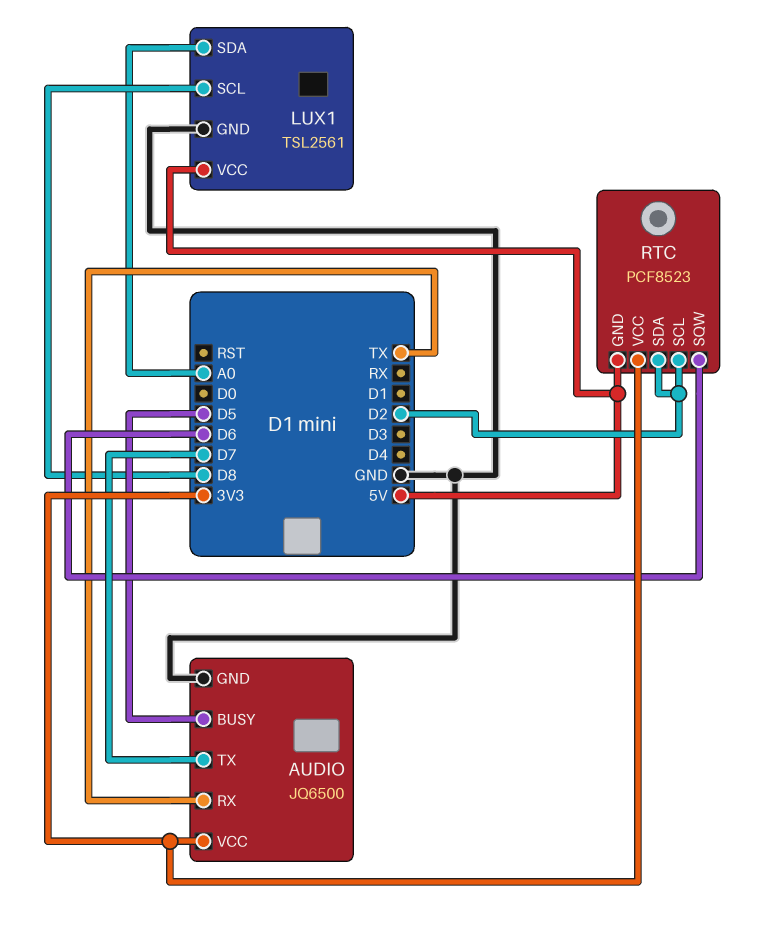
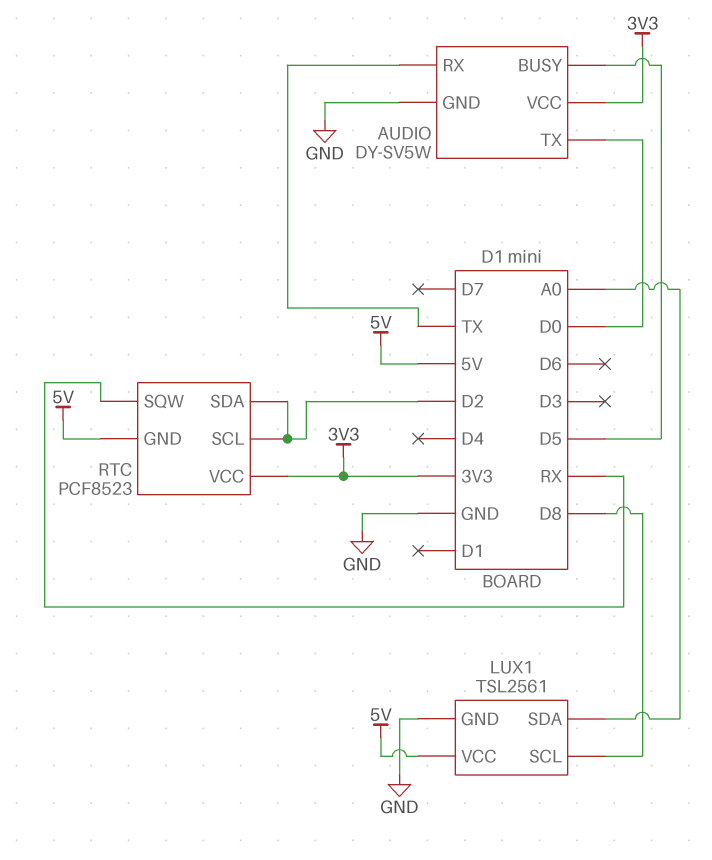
AUDIO: JQ6500 -> DY-SV5W
AUDIO pin TX: D7 -> D0
RTC pin SQW: D6 -> RX

